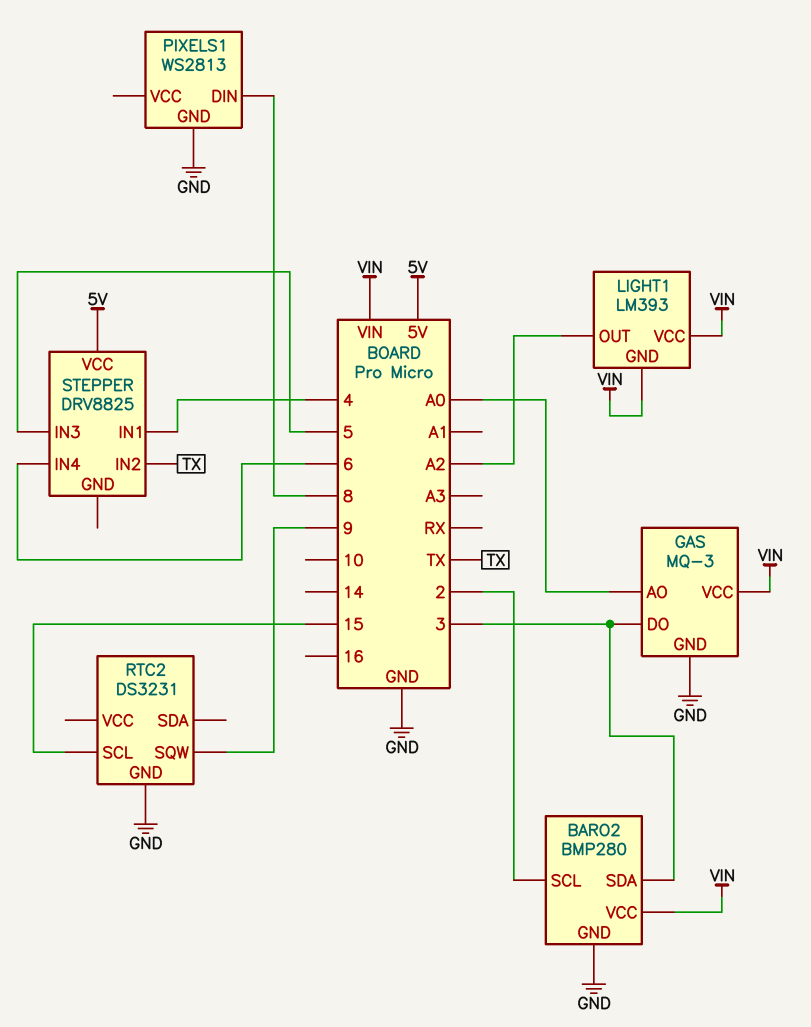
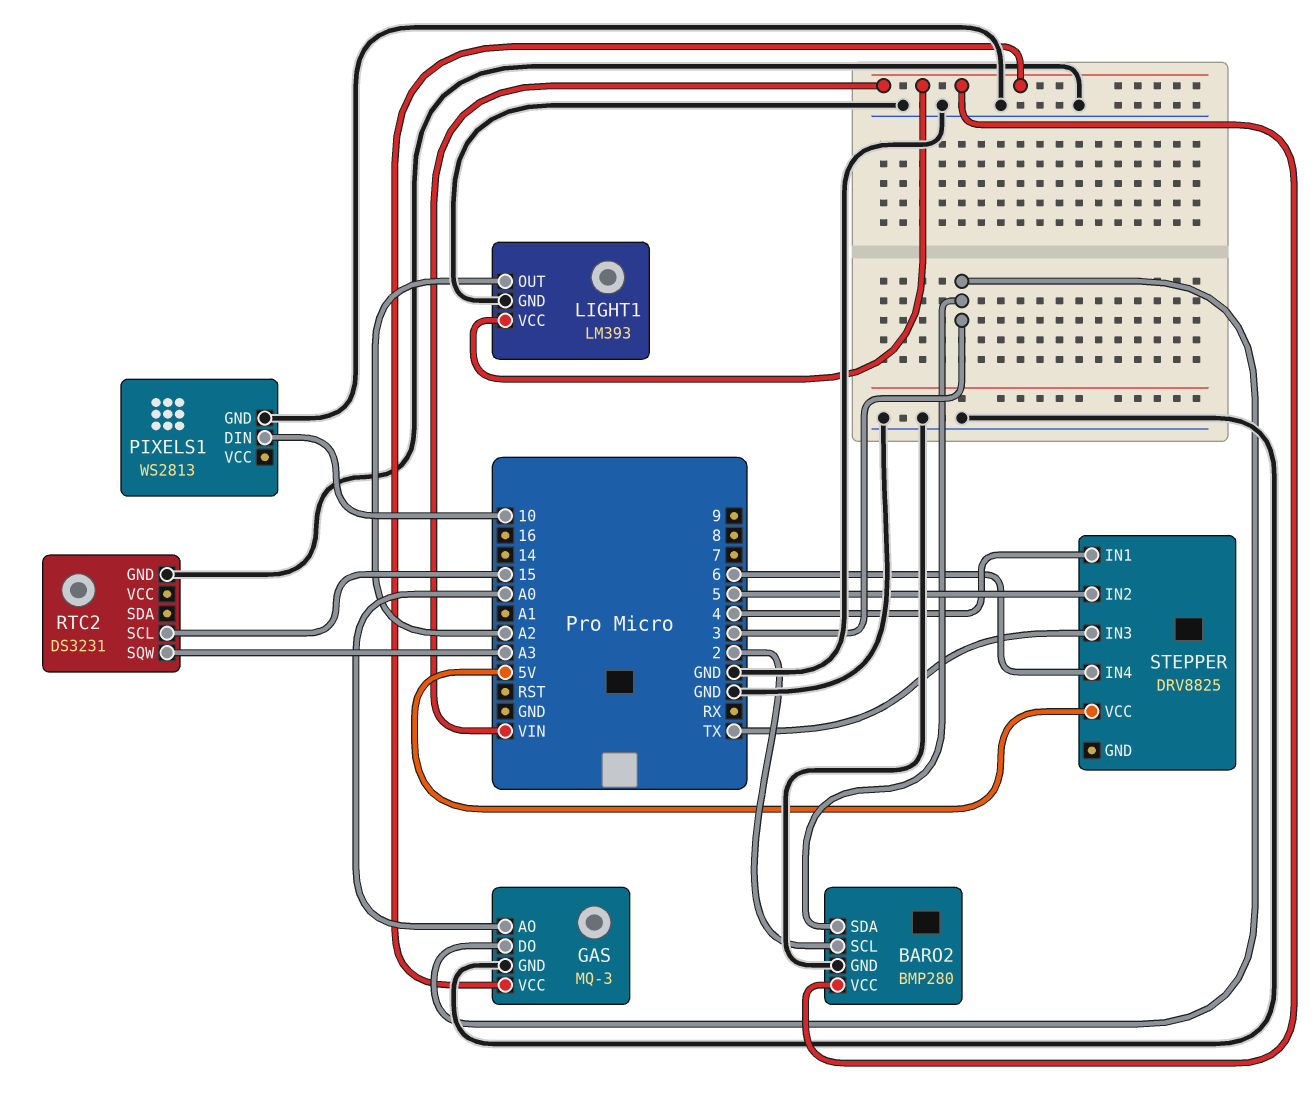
LIGHT1 pin GND: VIN -> GND
PIXELS1 pin DIN: 8 -> 10
RTC2 pin SQW: 9 -> A3
STEPPER pin IN2: TX -> 5
STEPPER pin IN3: 5 -> TX

